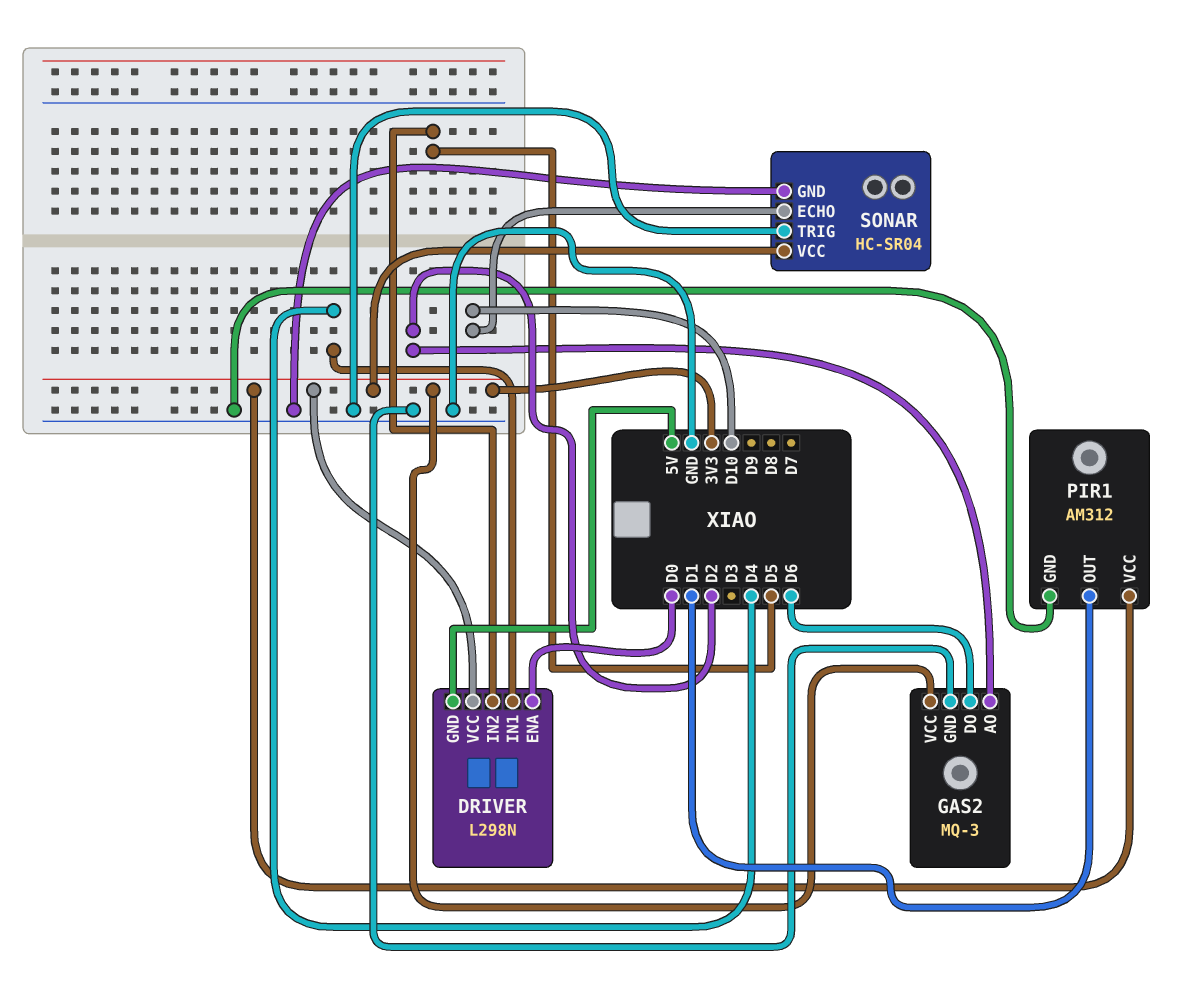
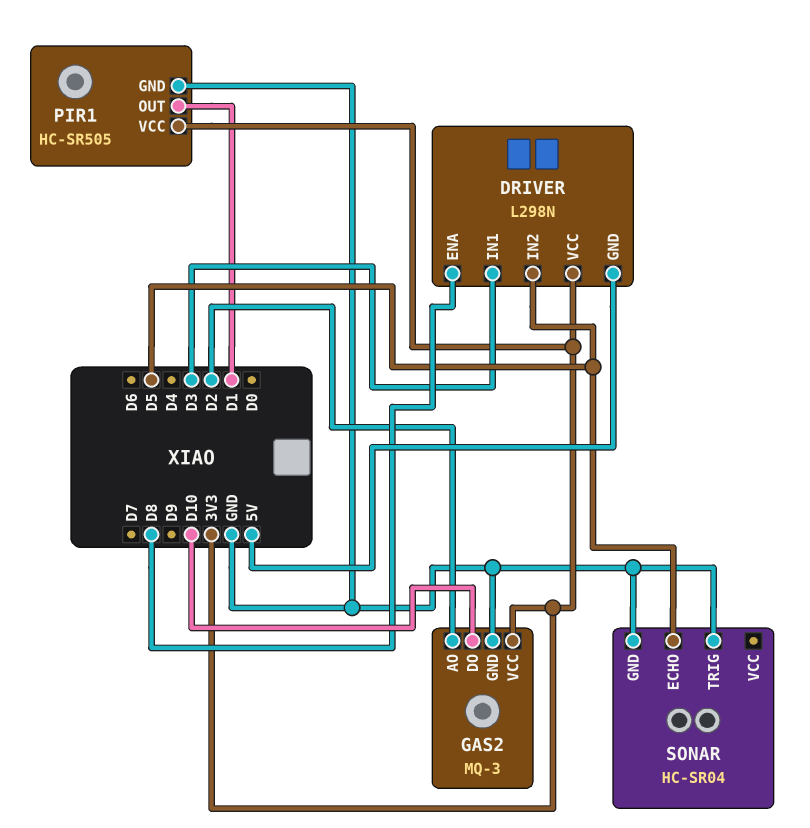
DRIVER pin ENA: D0 -> D8
DRIVER pin IN1: D4 -> D3
GAS2 pin DO: D6 -> D10
PIR1: AM312 -> HC-SR505
SONAR pin ECHO: D10 -> D5
SONAR pin VCC: 3V3 -> none

